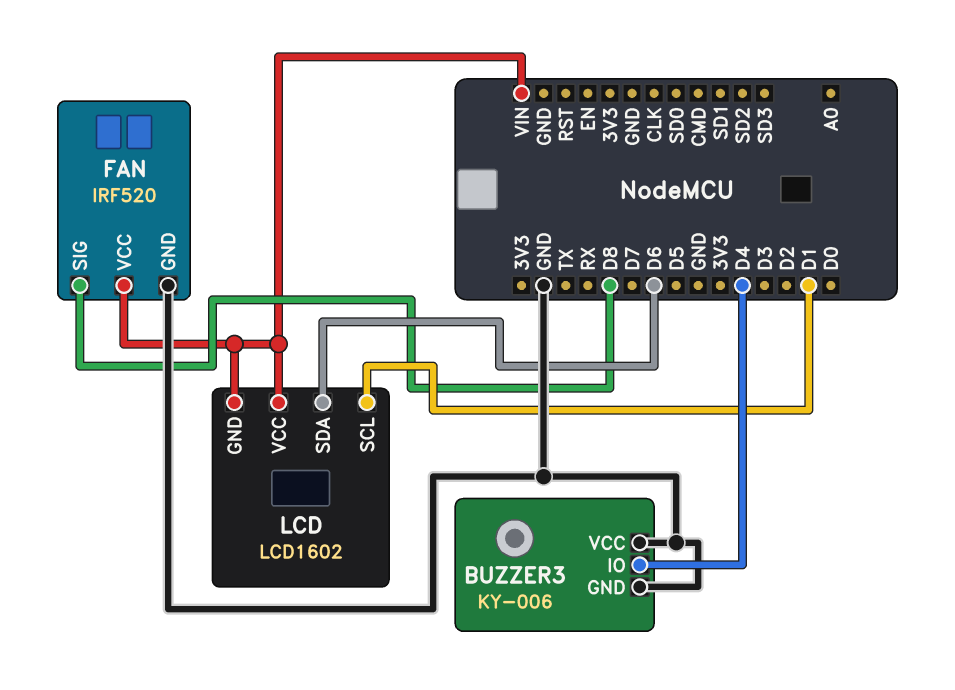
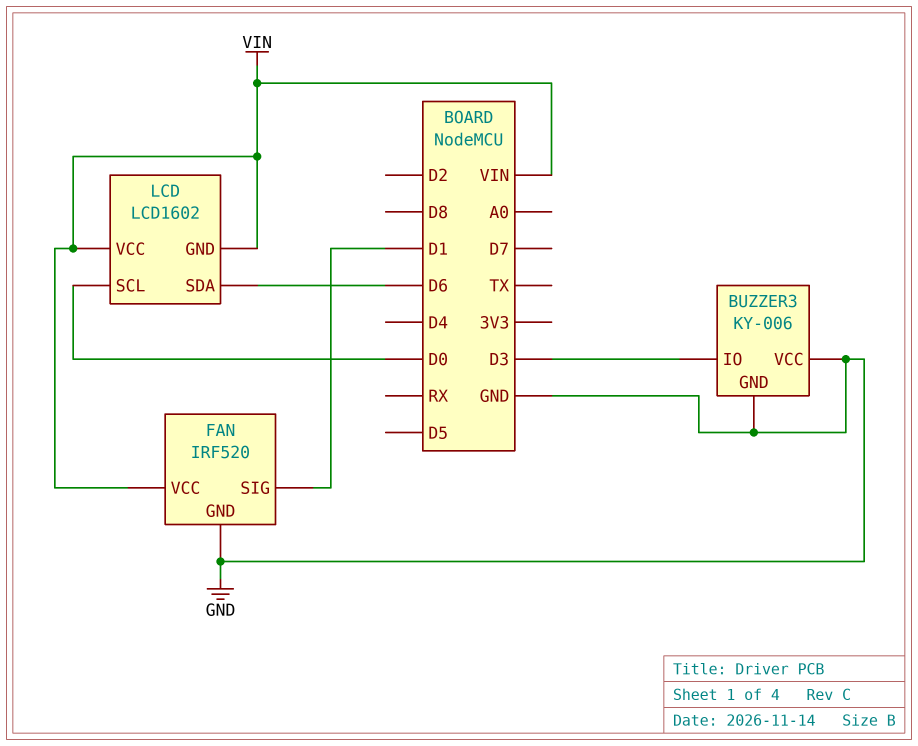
BUZZER3 pin IO: D4 -> D3
FAN pin SIG: D8 -> D1
LCD pin SCL: D1 -> D0

